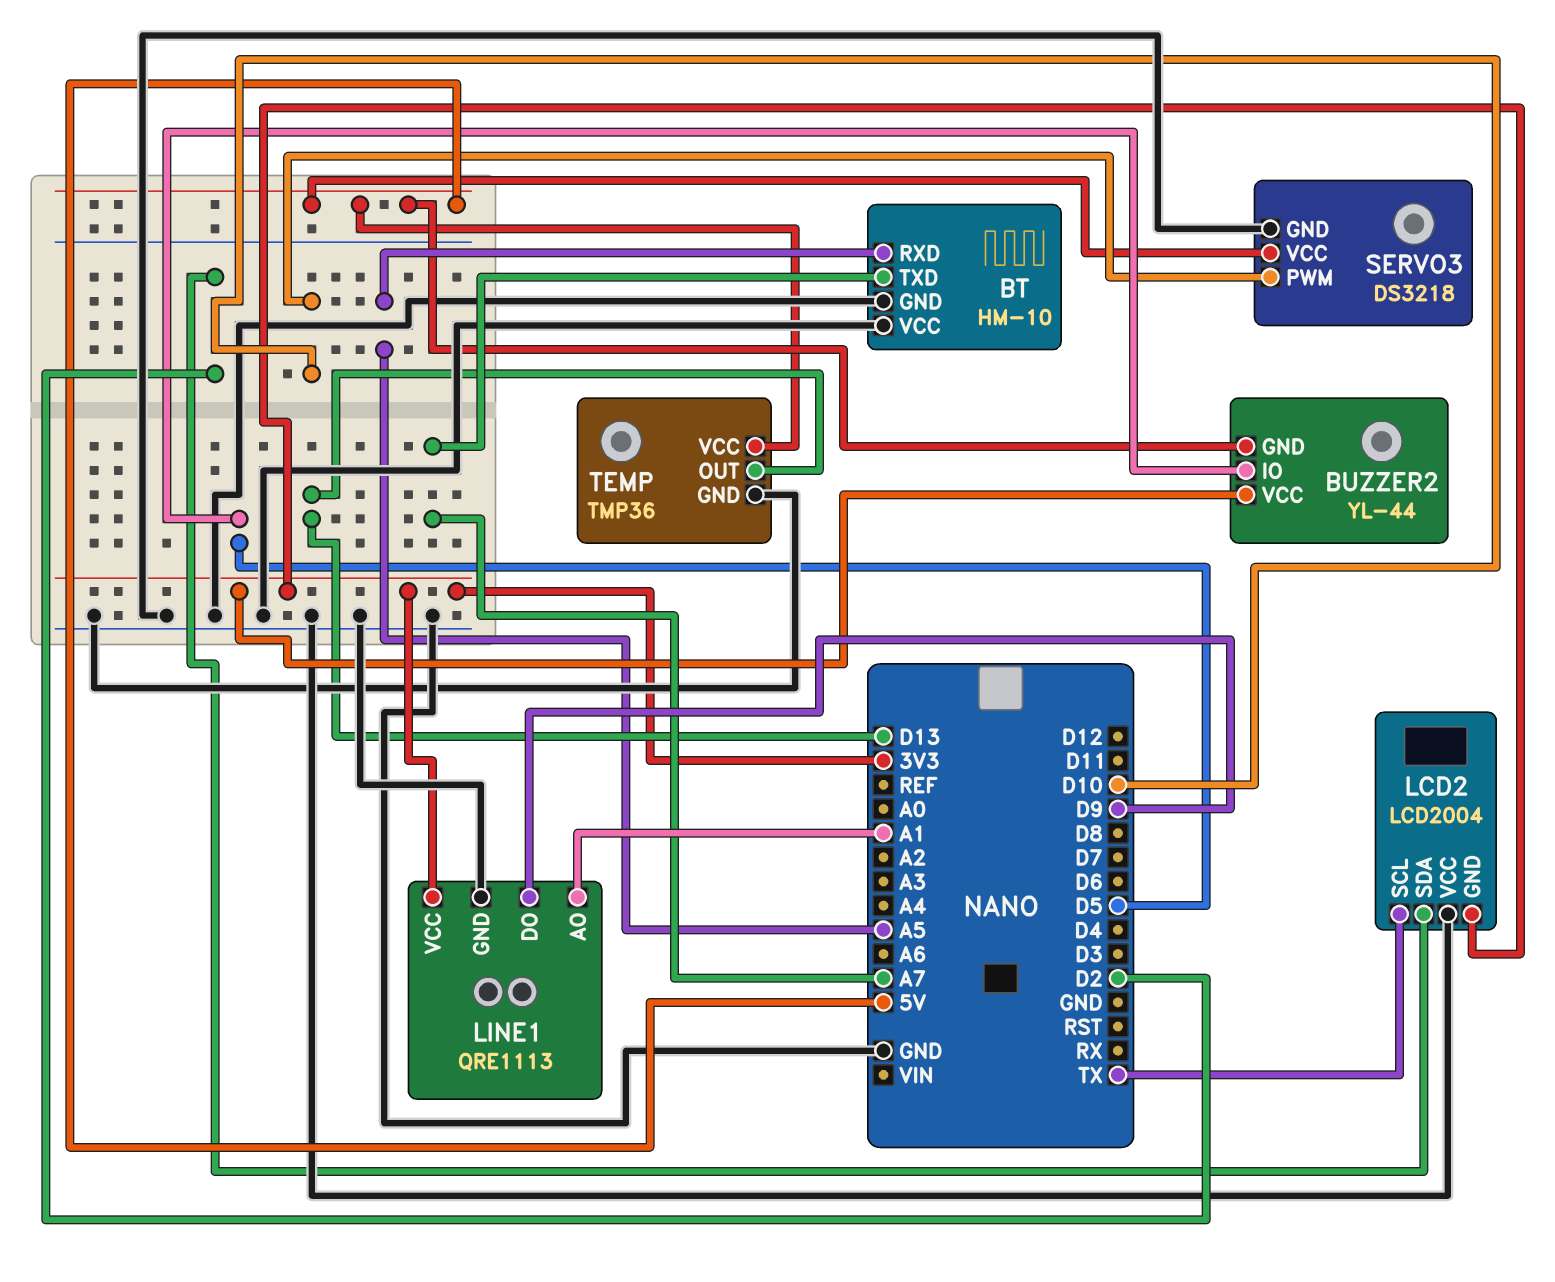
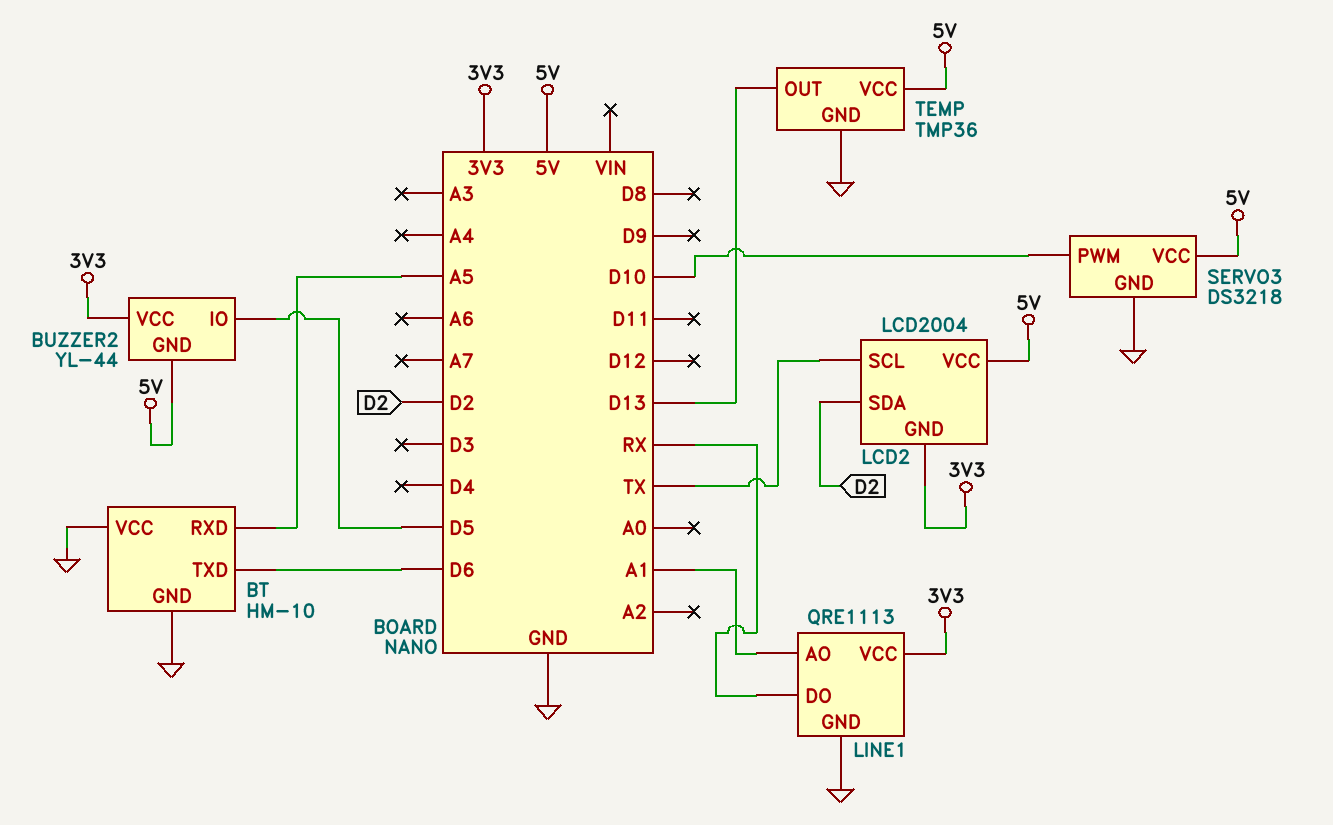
BT pin TXD: A7 -> D6
LCD2 pin VCC: GND -> 5V
LINE1 pin DO: D9 -> RX

